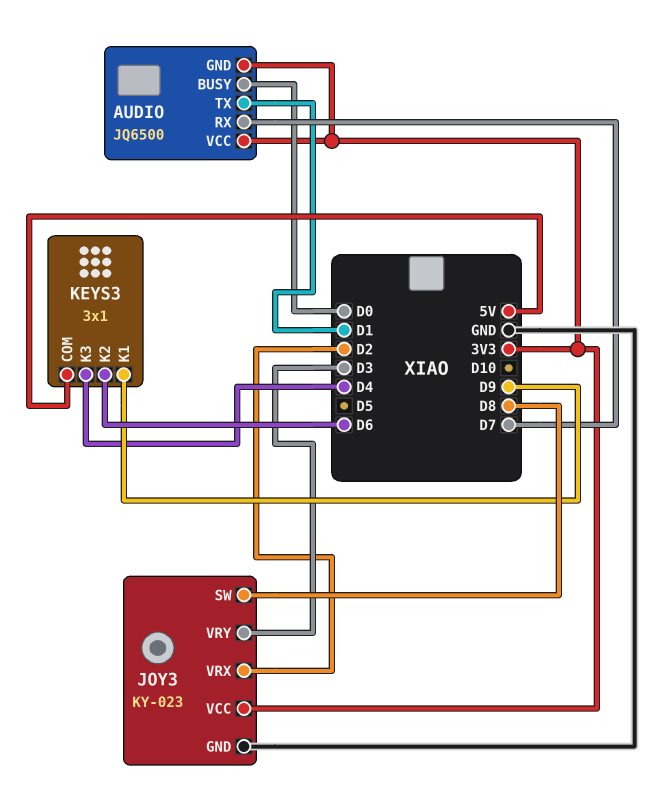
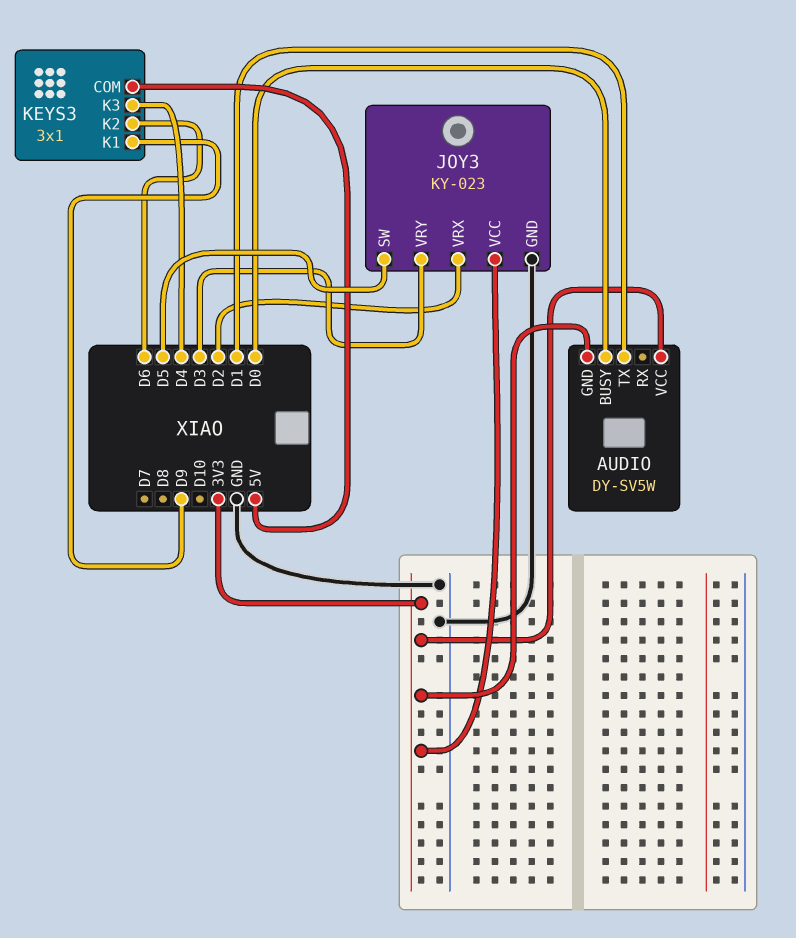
AUDIO: JQ6500 -> DY-SV5W
AUDIO pin RX: D7 -> none
JOY3 pin SW: D8 -> D5

